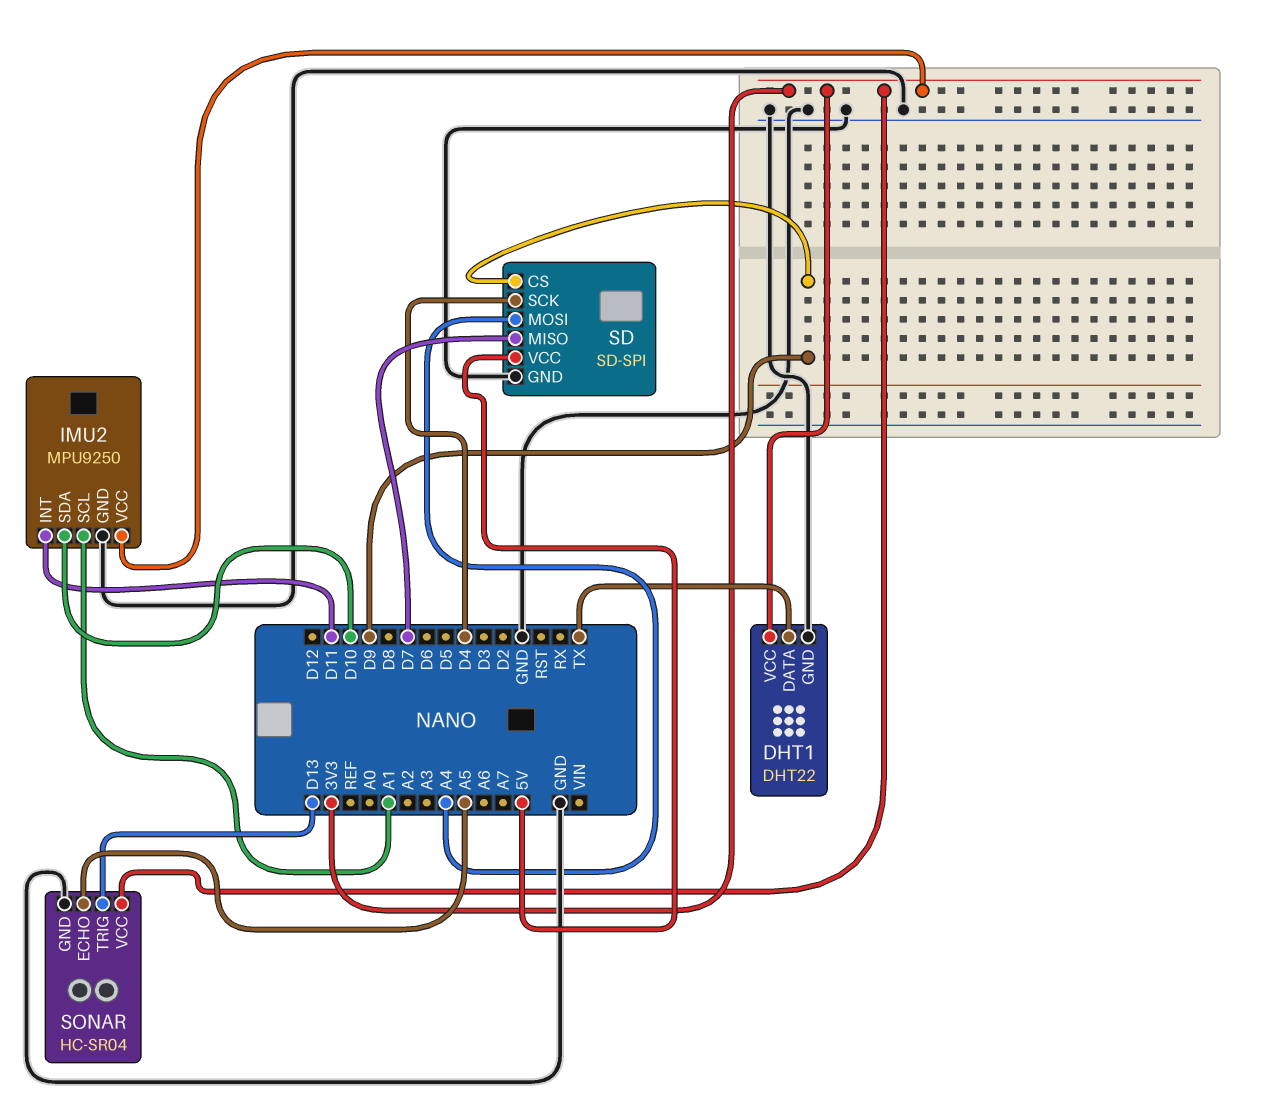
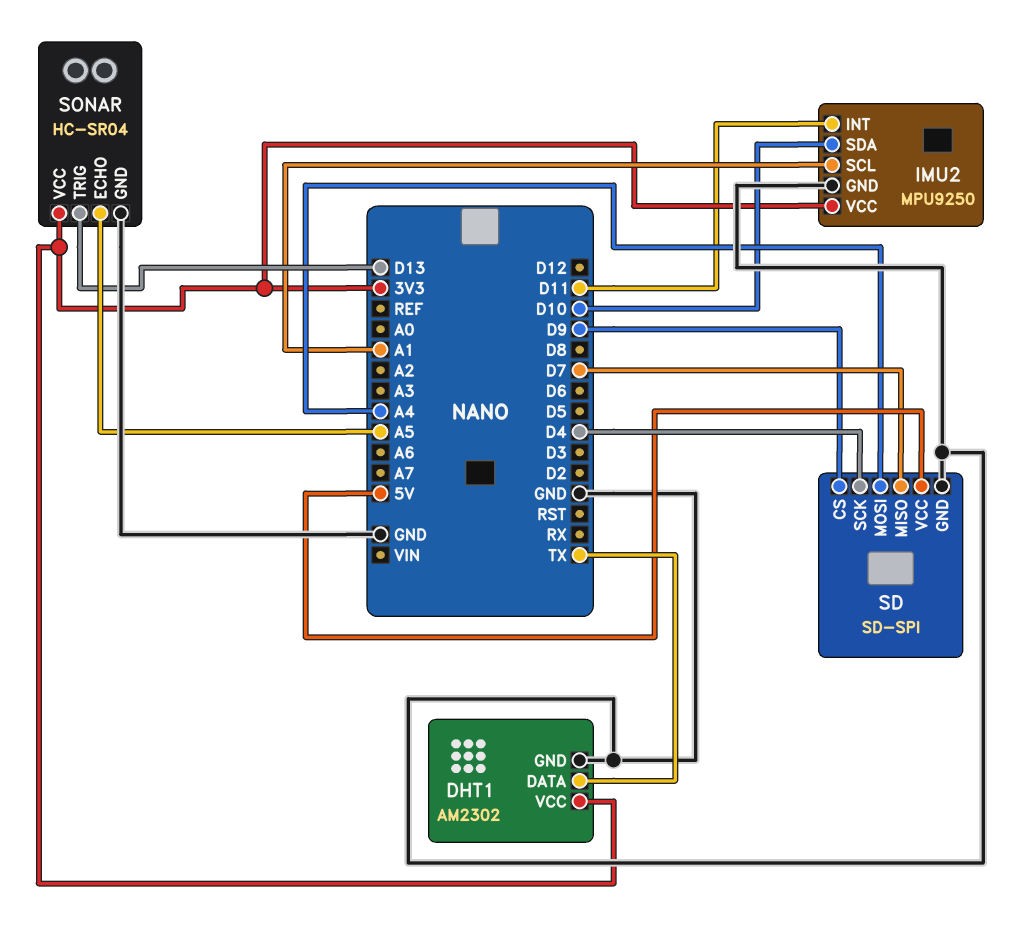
DHT1: DHT22 -> AM2302

